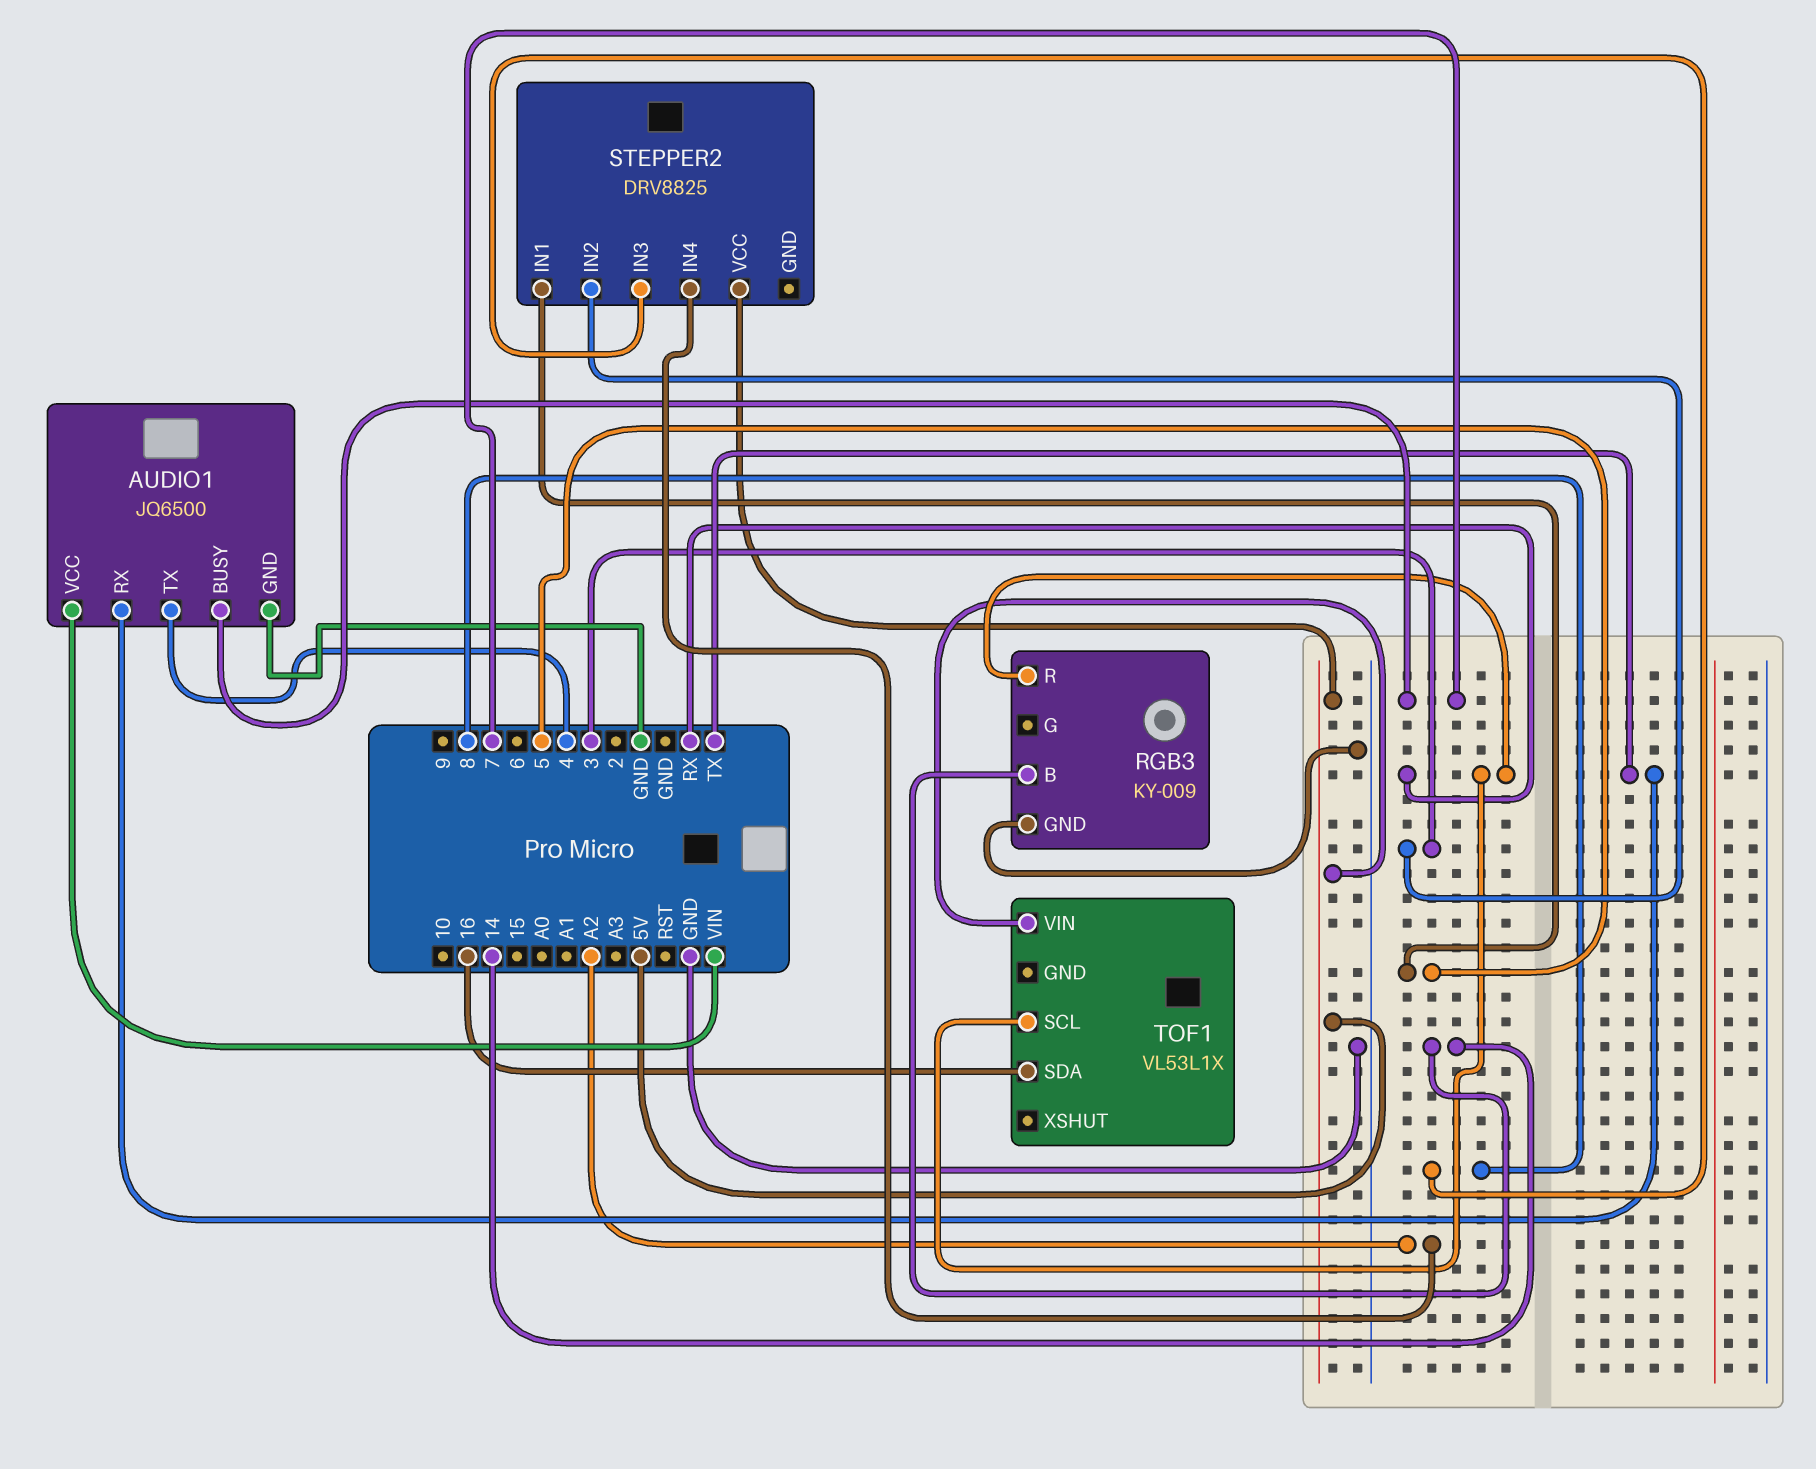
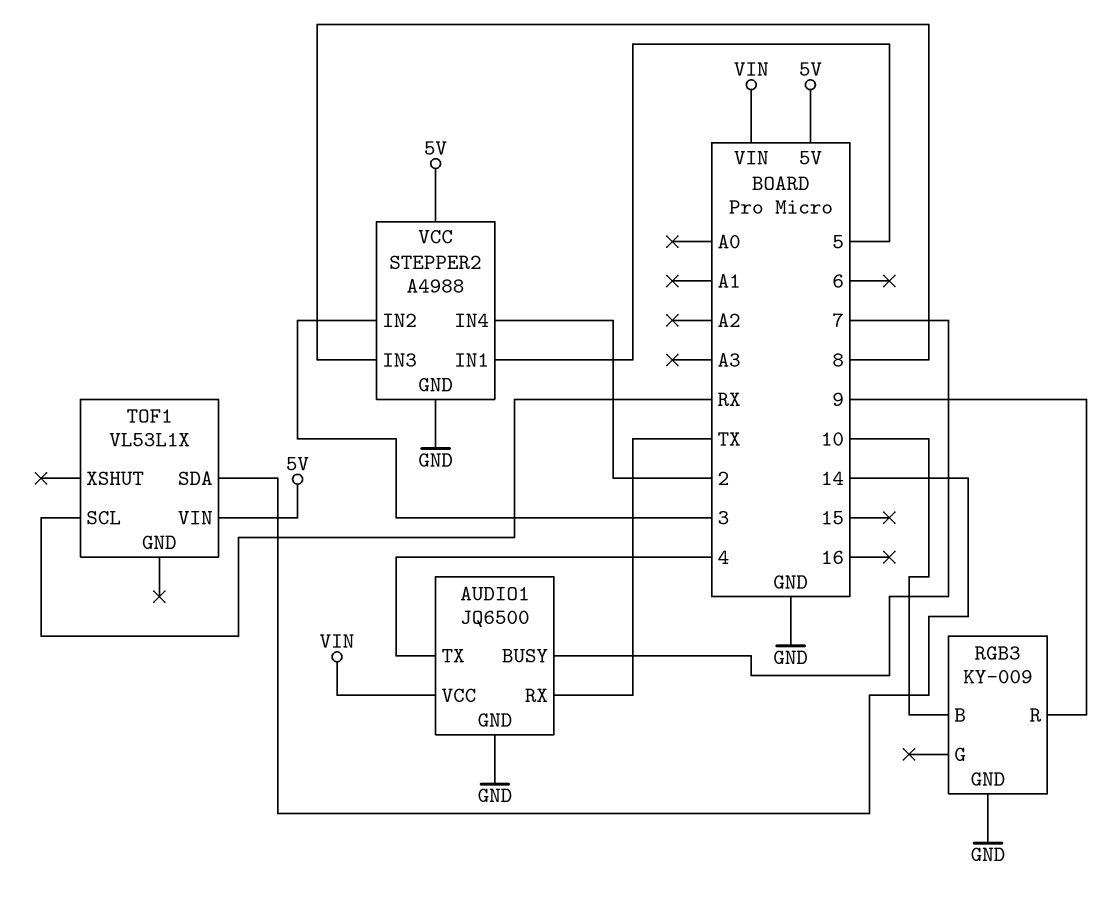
RGB3 pin B: 14 -> 10
RGB3 pin R: RX -> 9
STEPPER2: DRV8825 -> A4988
STEPPER2 pin GND: none -> GND
STEPPER2 pin IN4: A2 -> 2
TOF1 pin SDA: 16 -> 14

